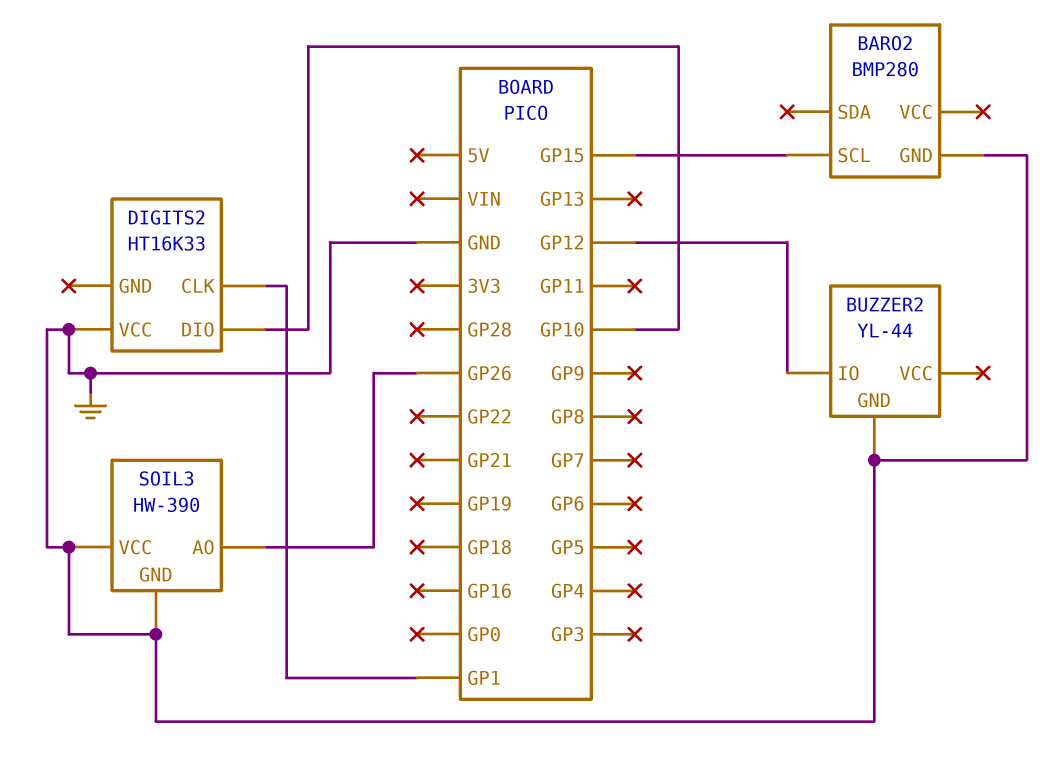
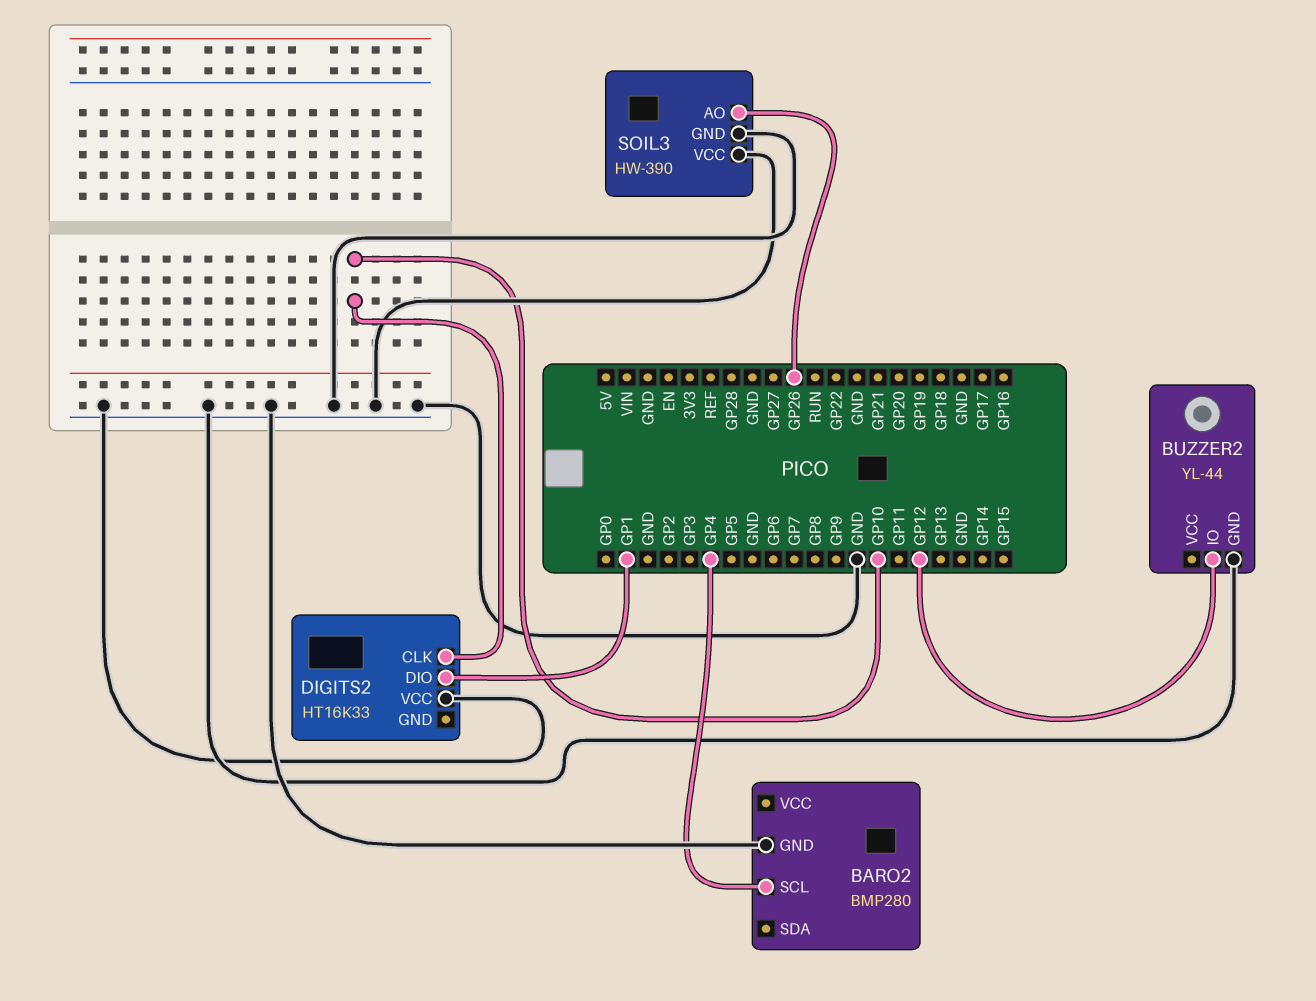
BARO2 pin SCL: GP15 -> GP4
DIGITS2 pin CLK: GP1 -> GP10
DIGITS2 pin DIO: GP10 -> GP1

